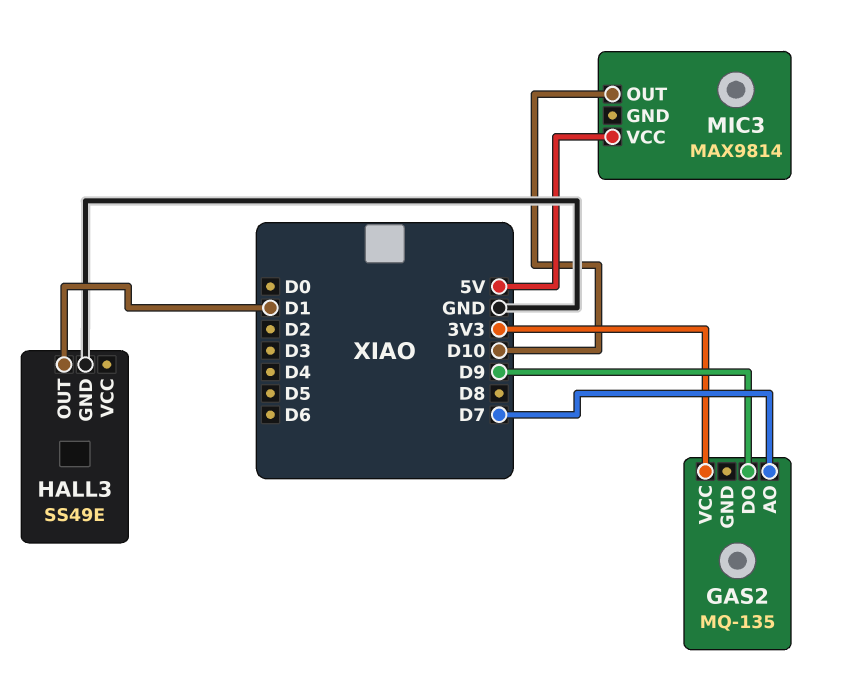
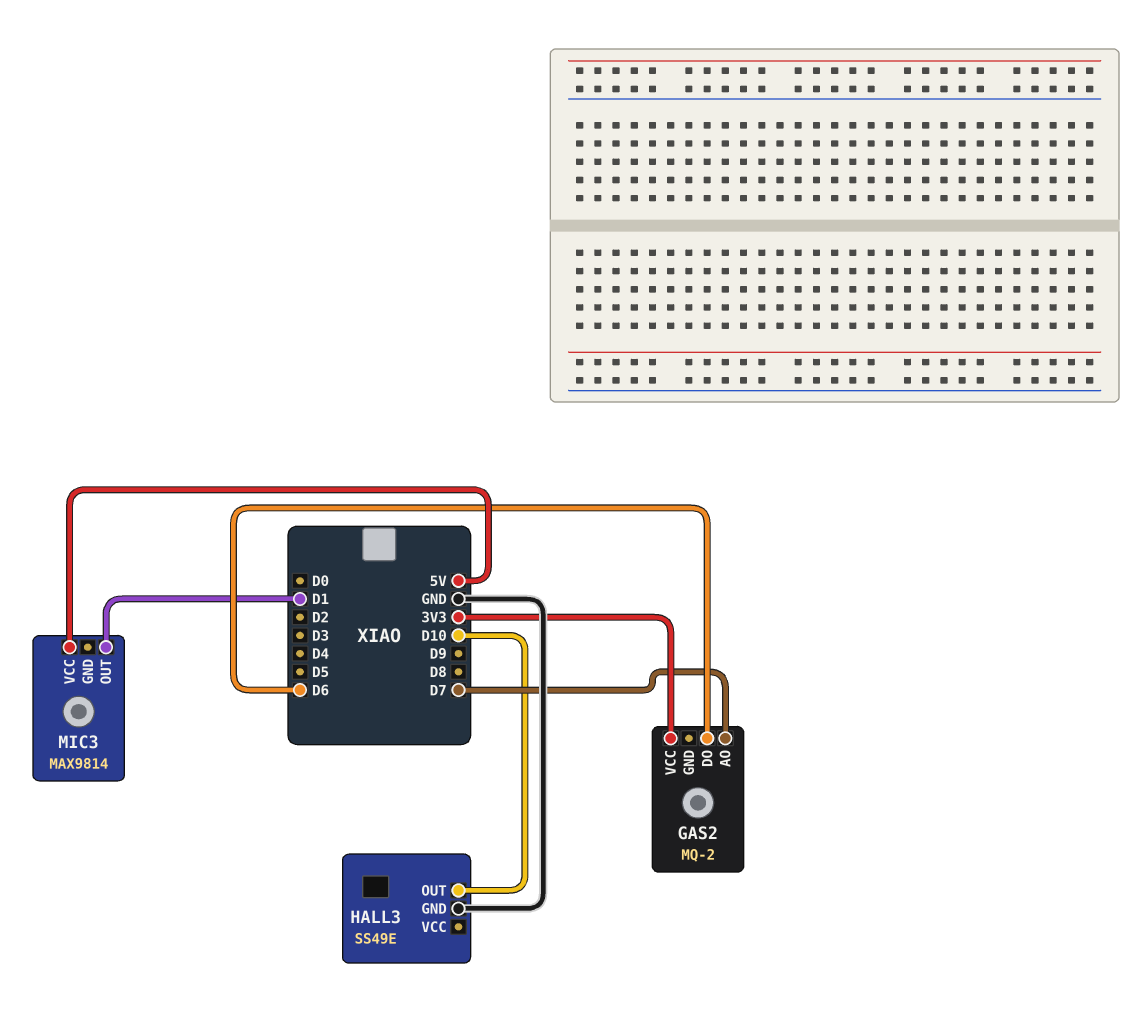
GAS2: MQ-135 -> MQ-2
GAS2 pin DO: D9 -> D6
HALL3 pin OUT: D1 -> D10
MIC3 pin OUT: D10 -> D1

